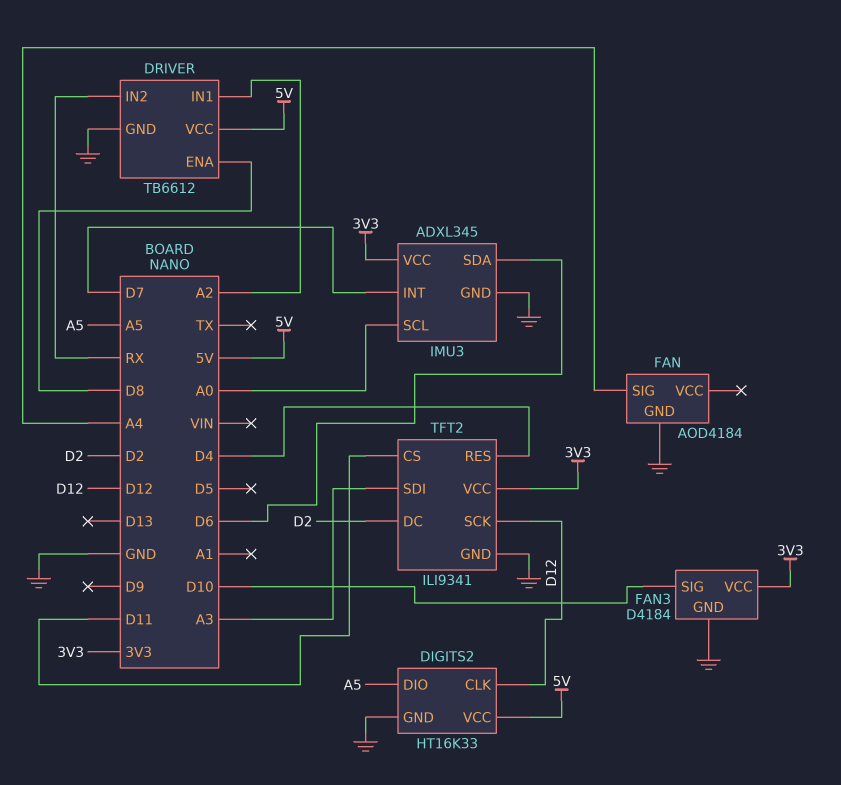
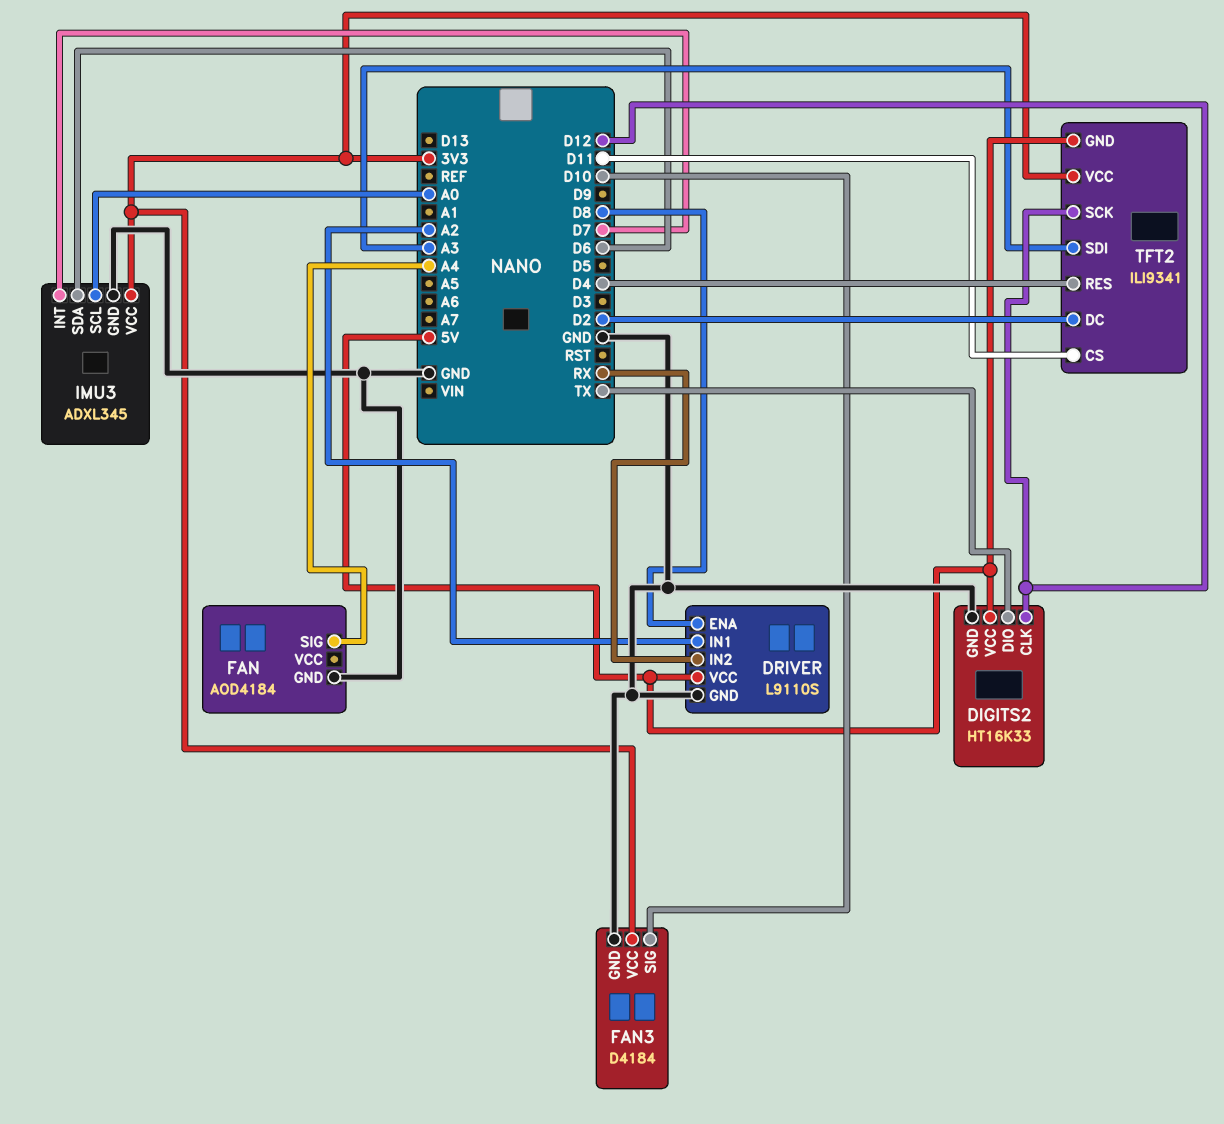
DIGITS2 pin DIO: A5 -> TX
DRIVER: TB6612 -> L9110S
TFT2 pin GND: GND -> 5V

